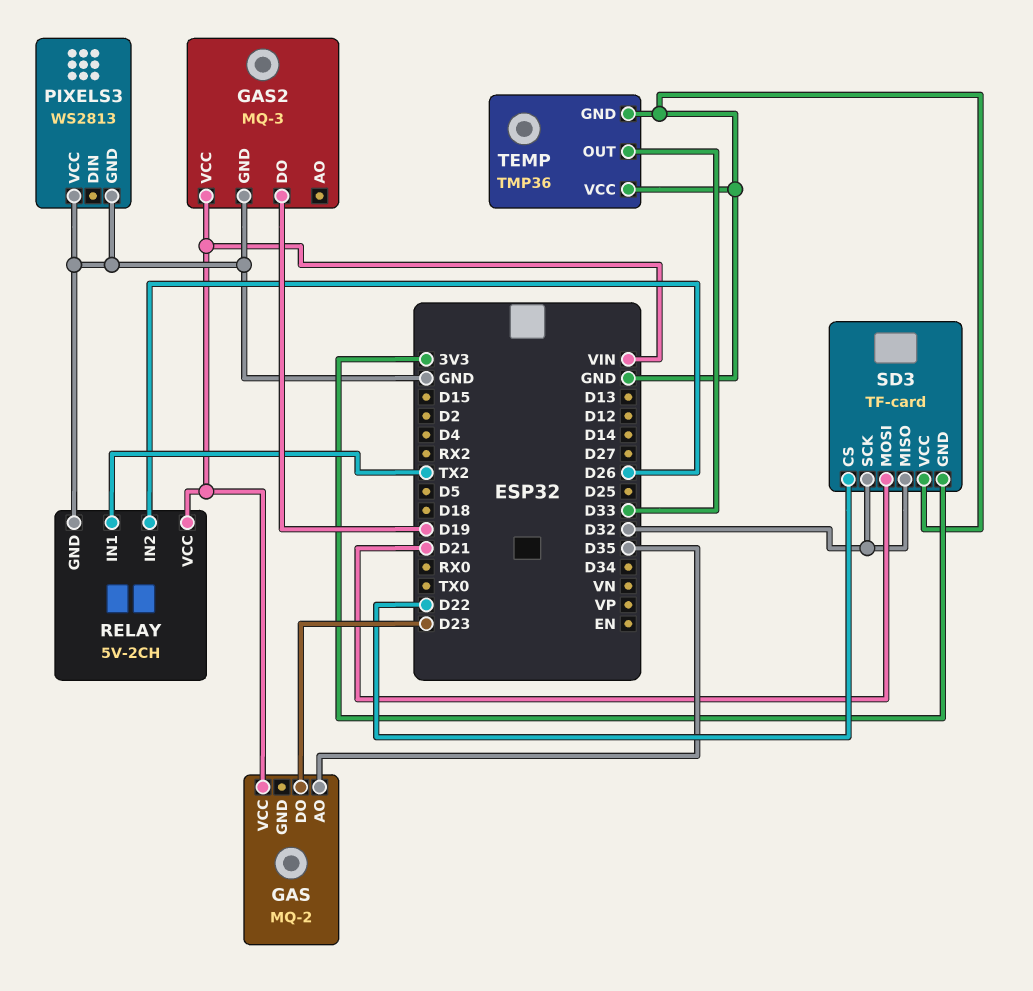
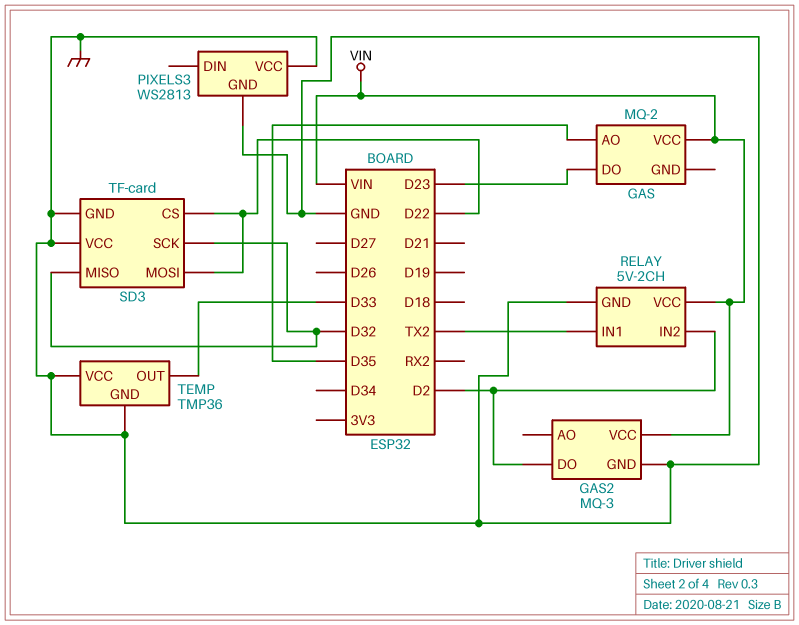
GAS2 pin DO: D19 -> D2
RELAY pin IN2: D26 -> D2
SD3 pin GND: 3V3 -> GND
SD3 pin MOSI: D21 -> D22

